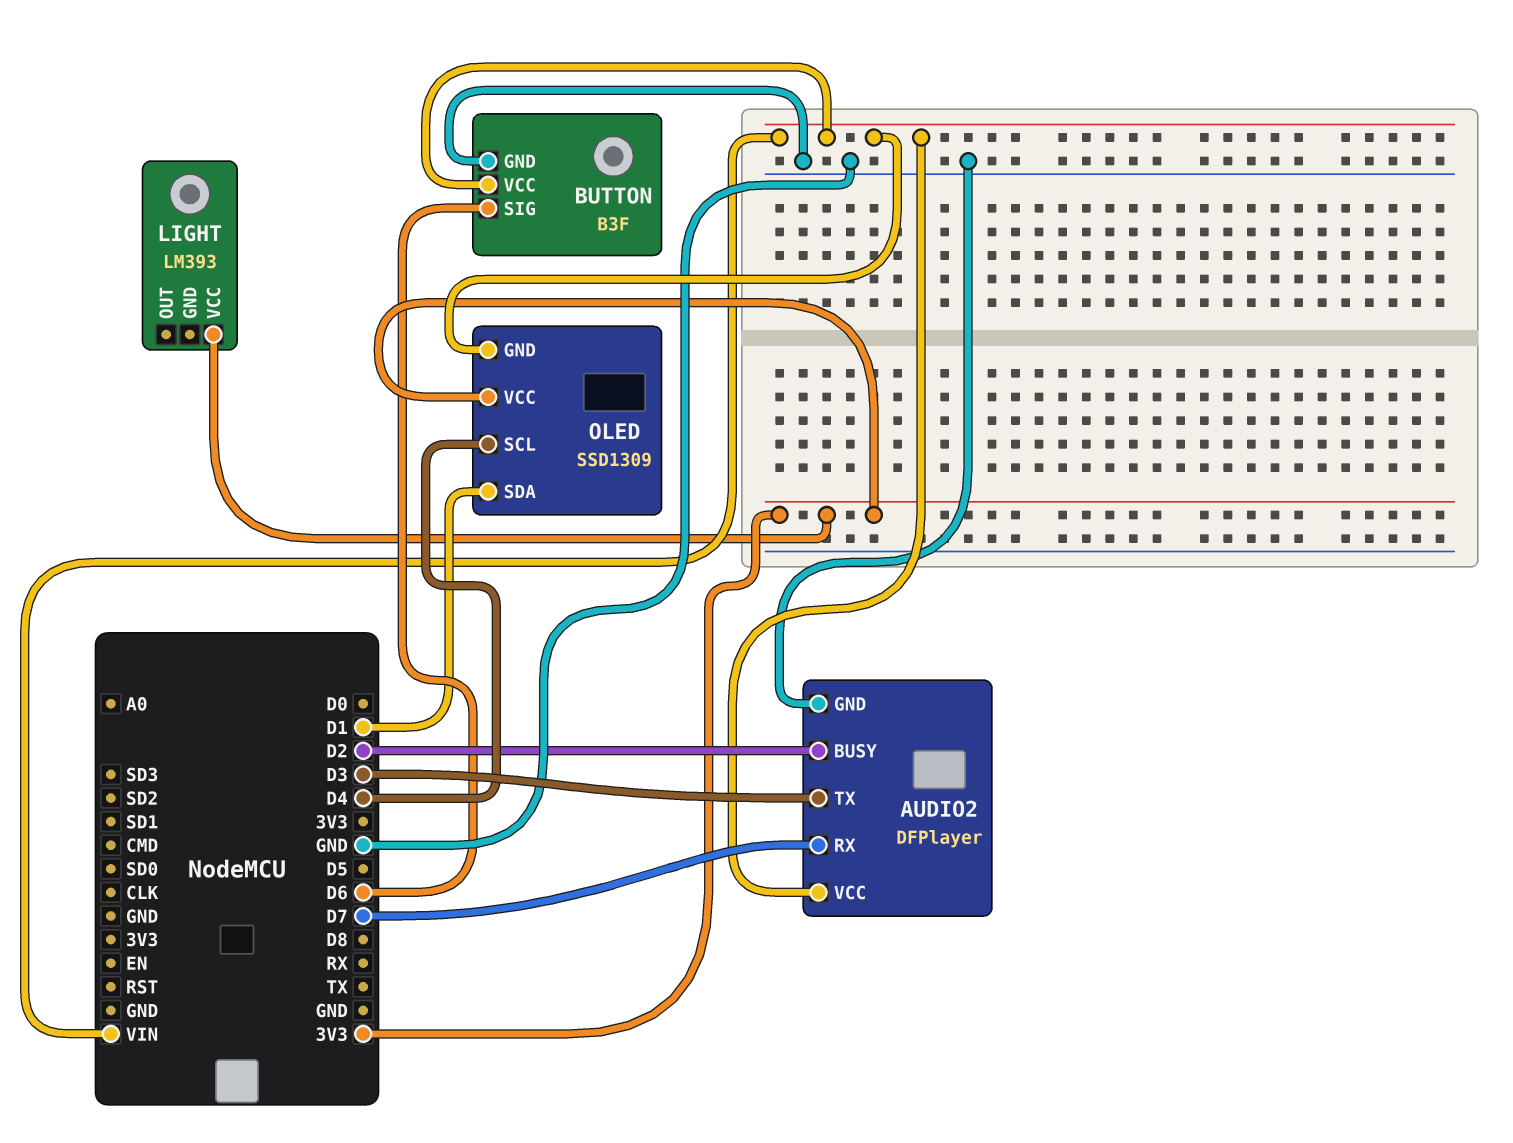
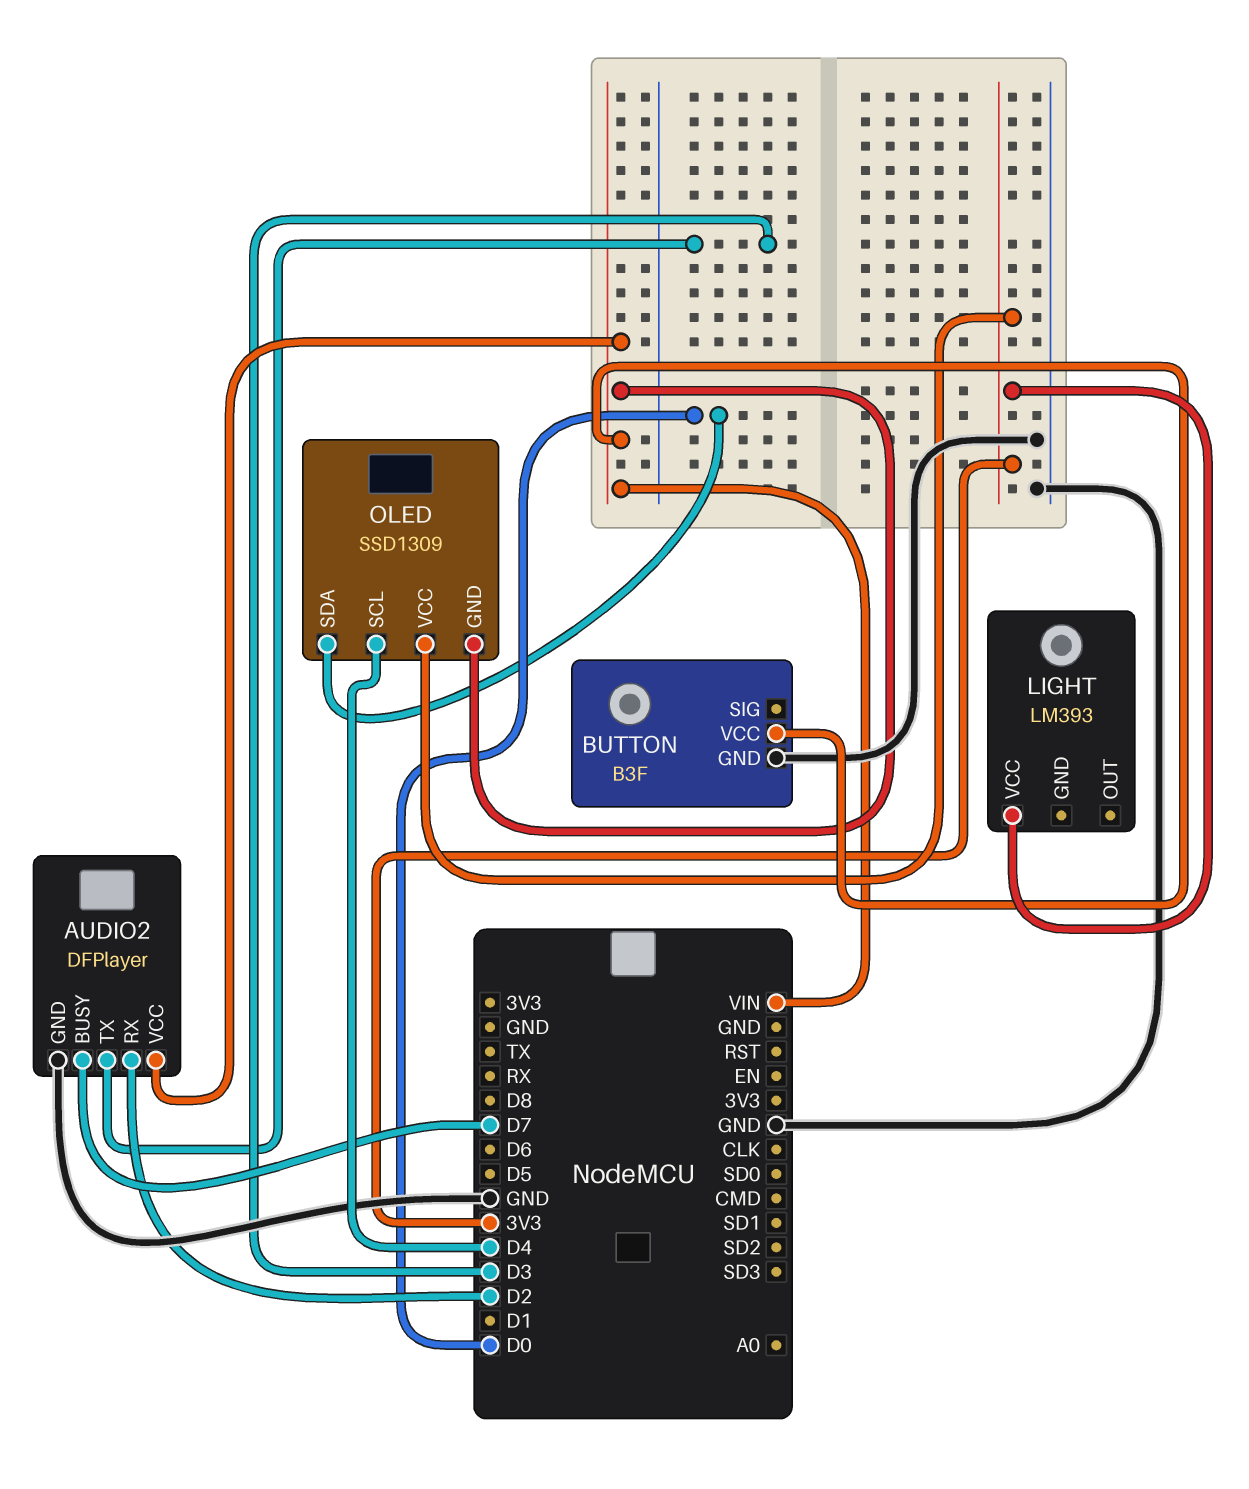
AUDIO2 pin BUSY: D2 -> D7
AUDIO2 pin RX: D7 -> D2
BUTTON pin SIG: D6 -> none
OLED pin SDA: D1 -> D0

